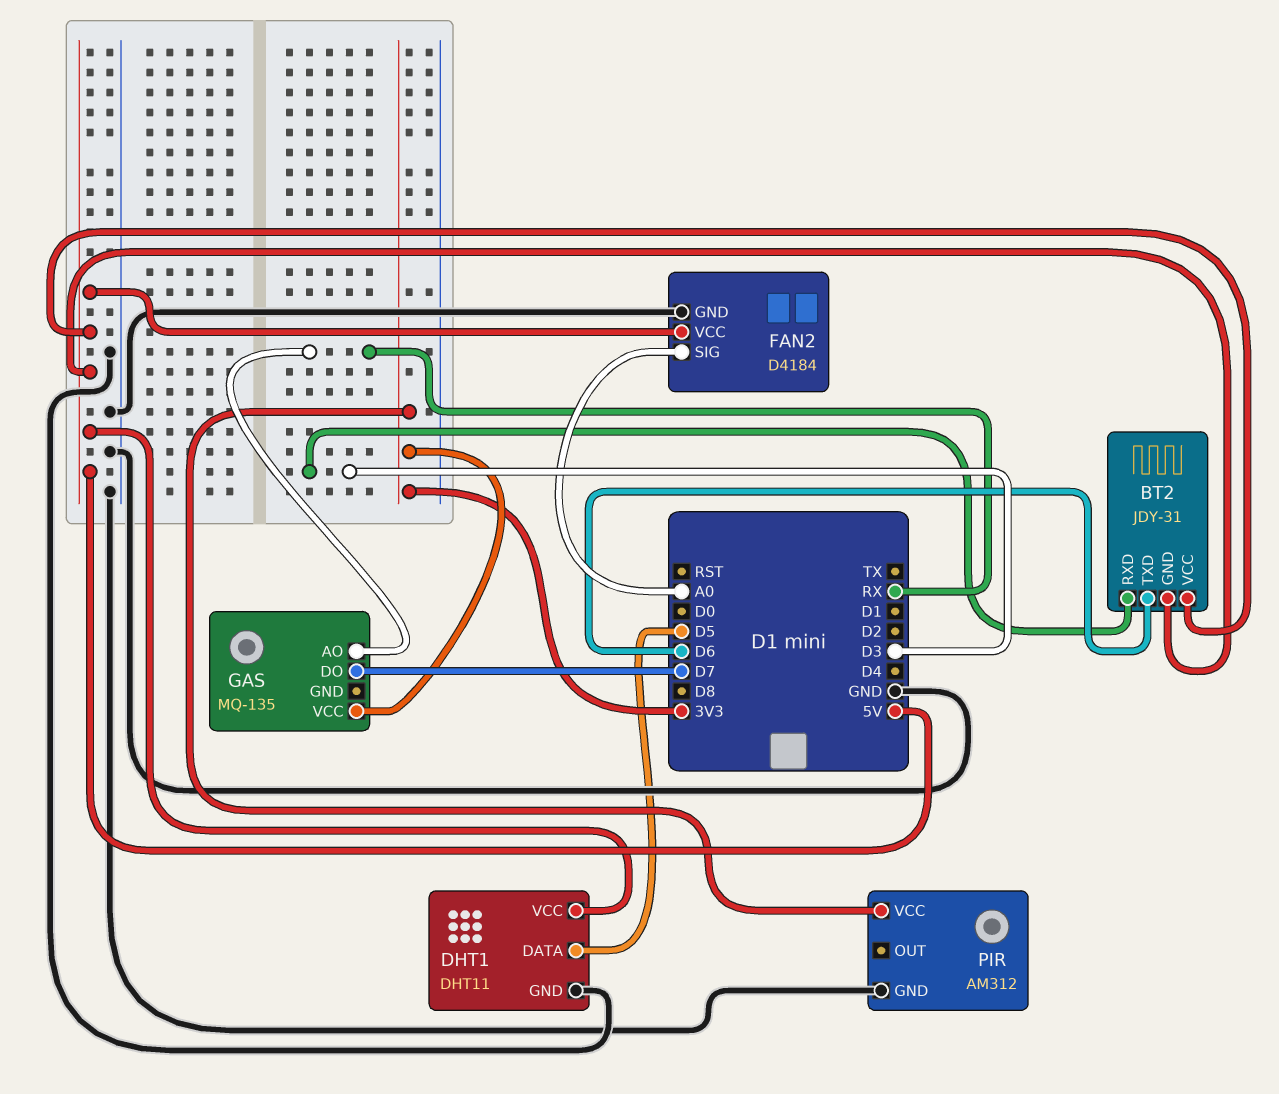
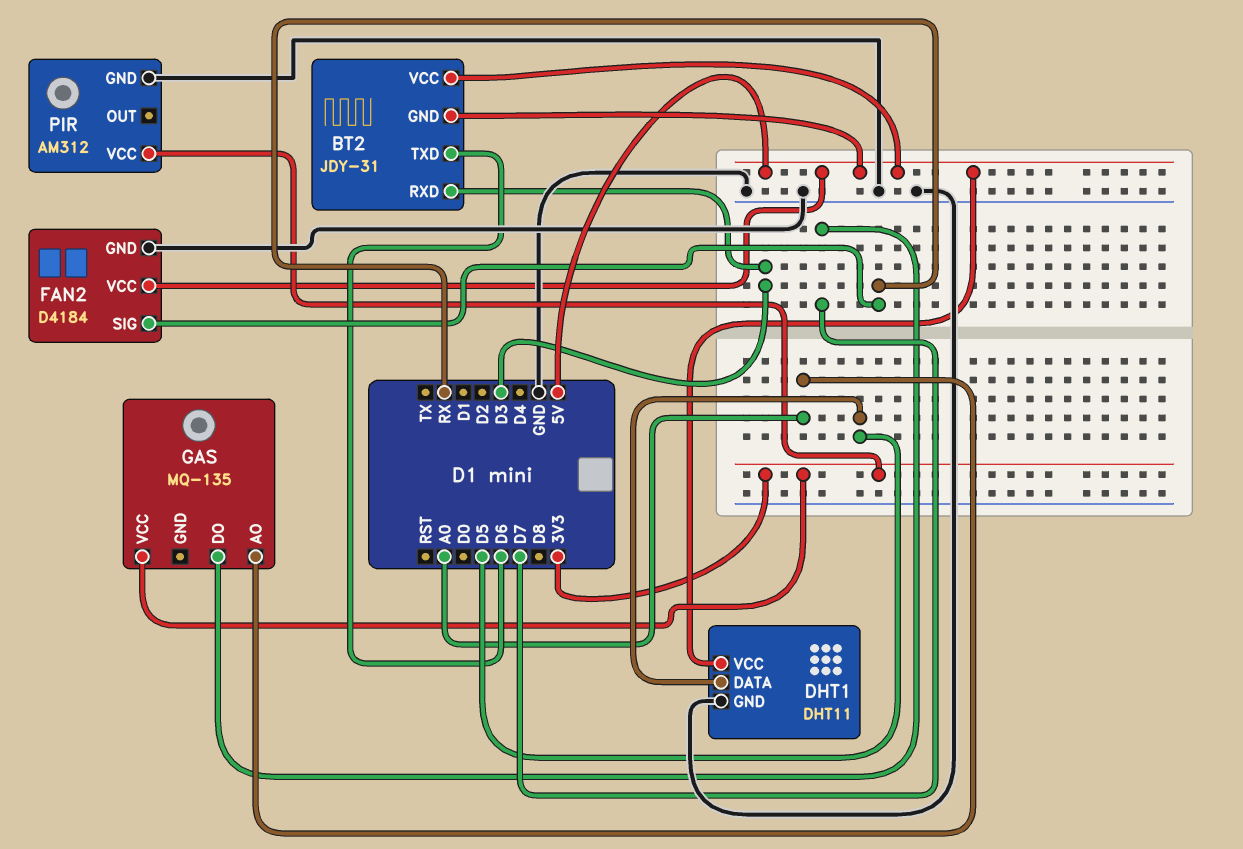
FAN2 pin SIG: A0 -> RX
GAS pin AO: RX -> A0

